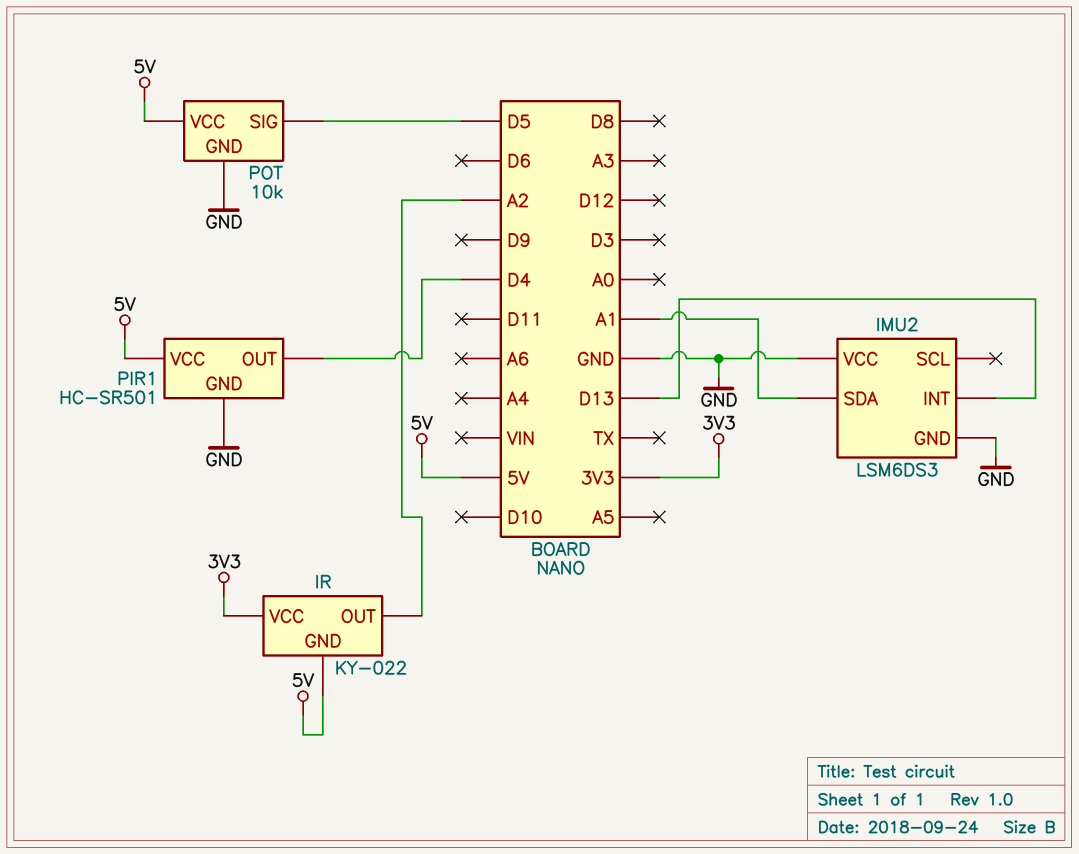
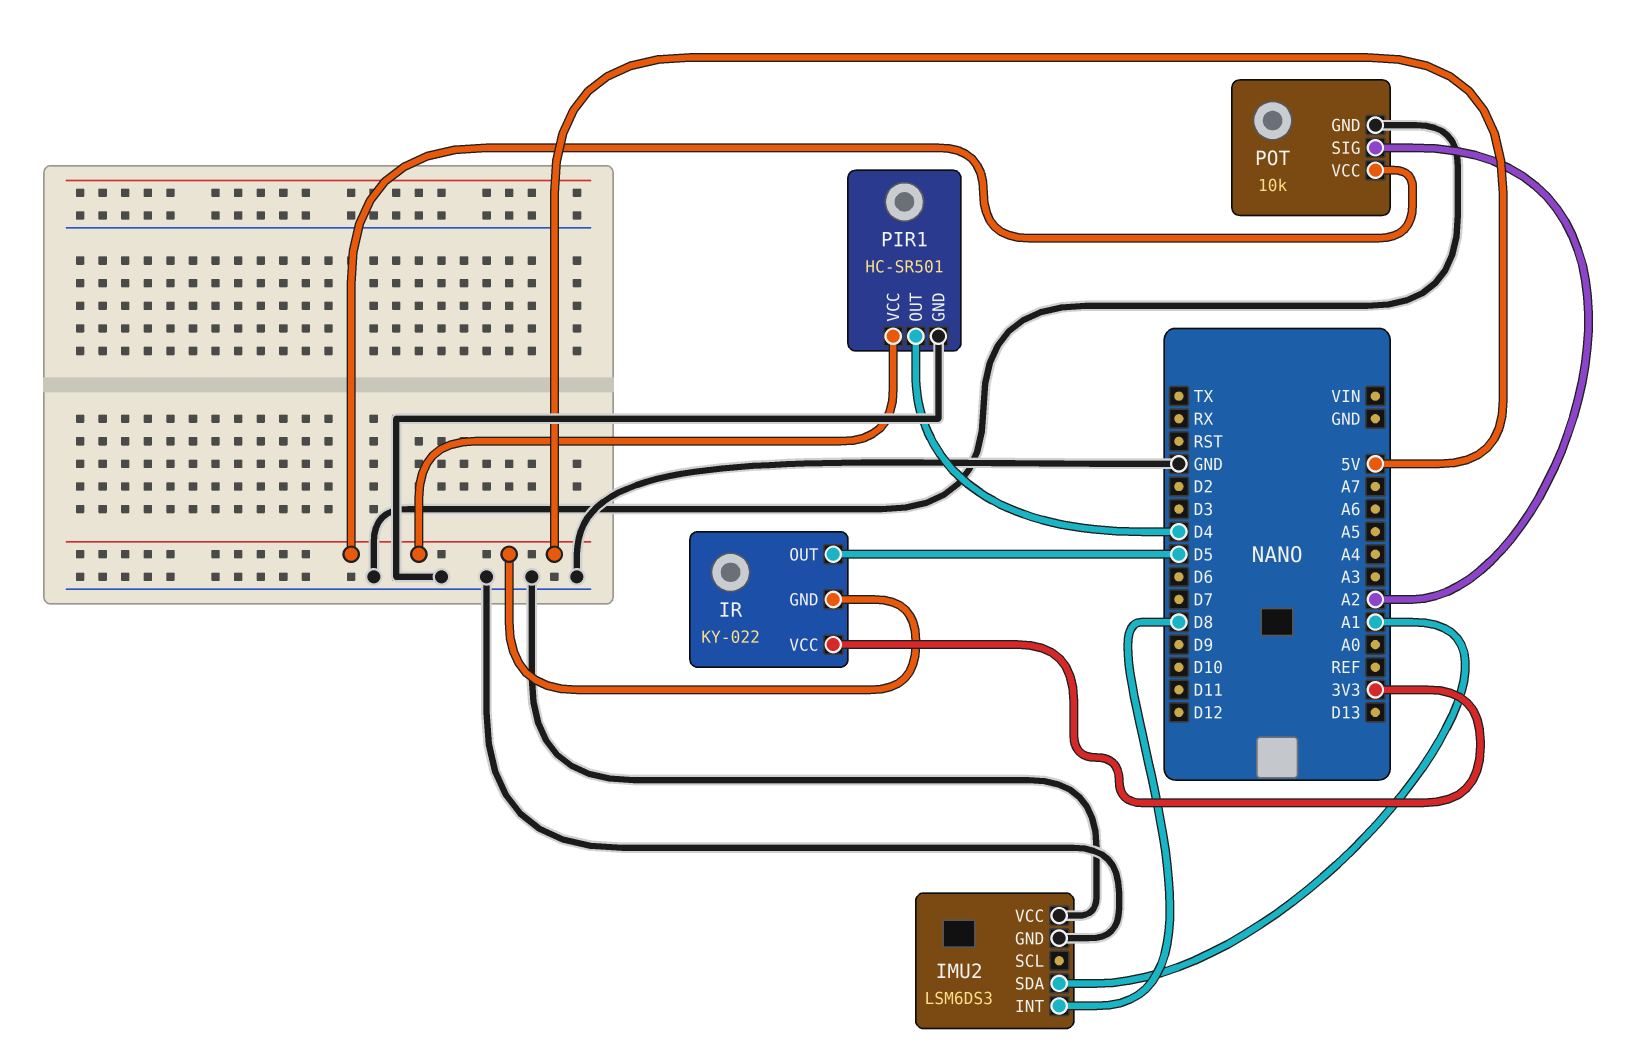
IMU2 pin INT: D13 -> D8
IR pin OUT: A2 -> D5
POT pin SIG: D5 -> A2

